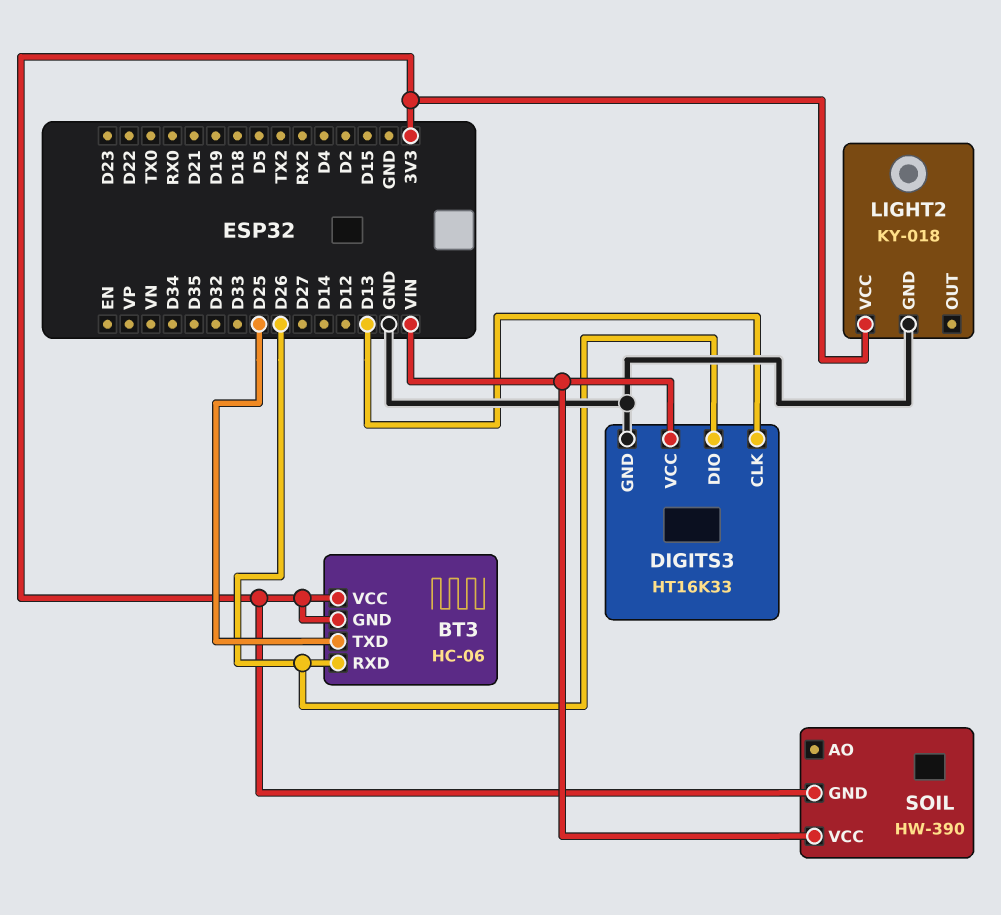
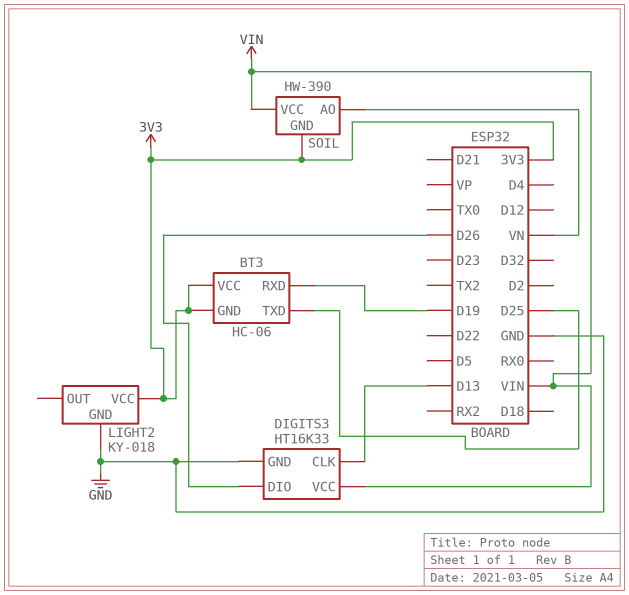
BT3 pin RXD: D26 -> D19
SOIL pin AO: none -> VN

